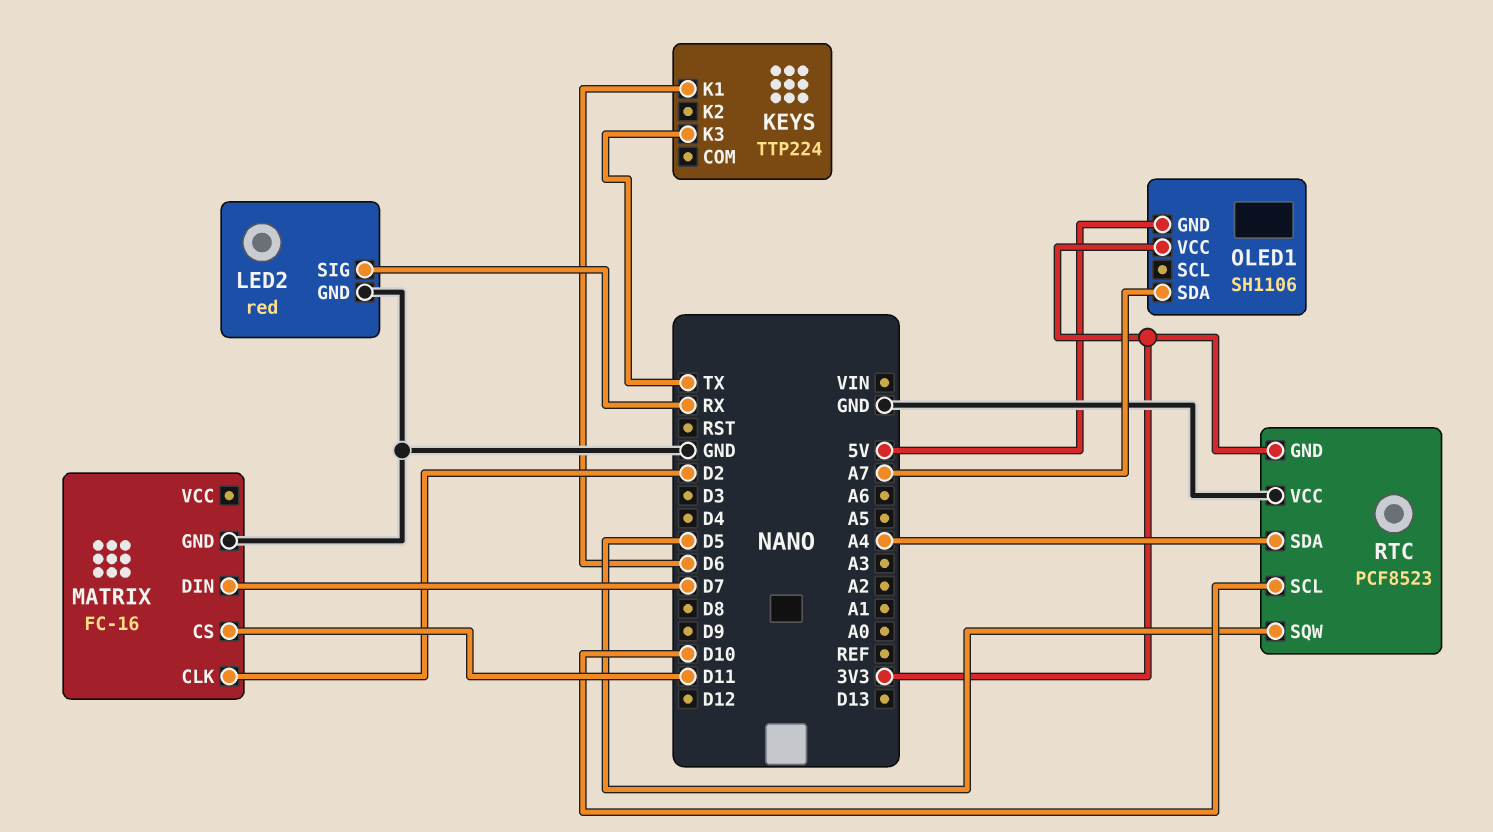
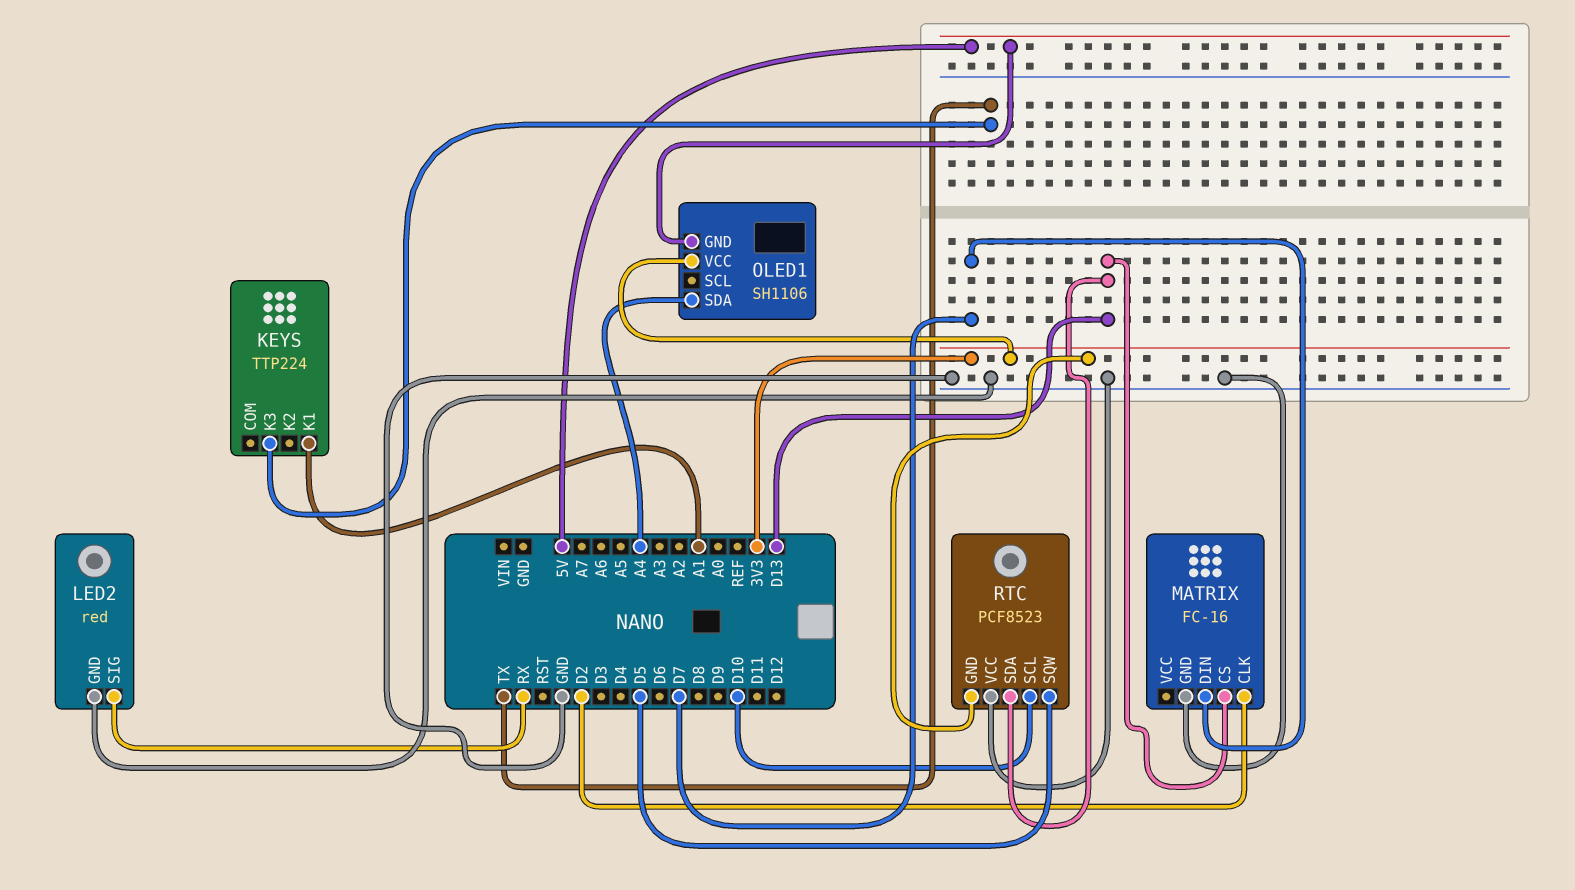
KEYS pin K1: D6 -> A1
MATRIX pin CS: D11 -> D13
OLED1 pin SDA: A7 -> A4
RTC pin SDA: A4 -> D13

